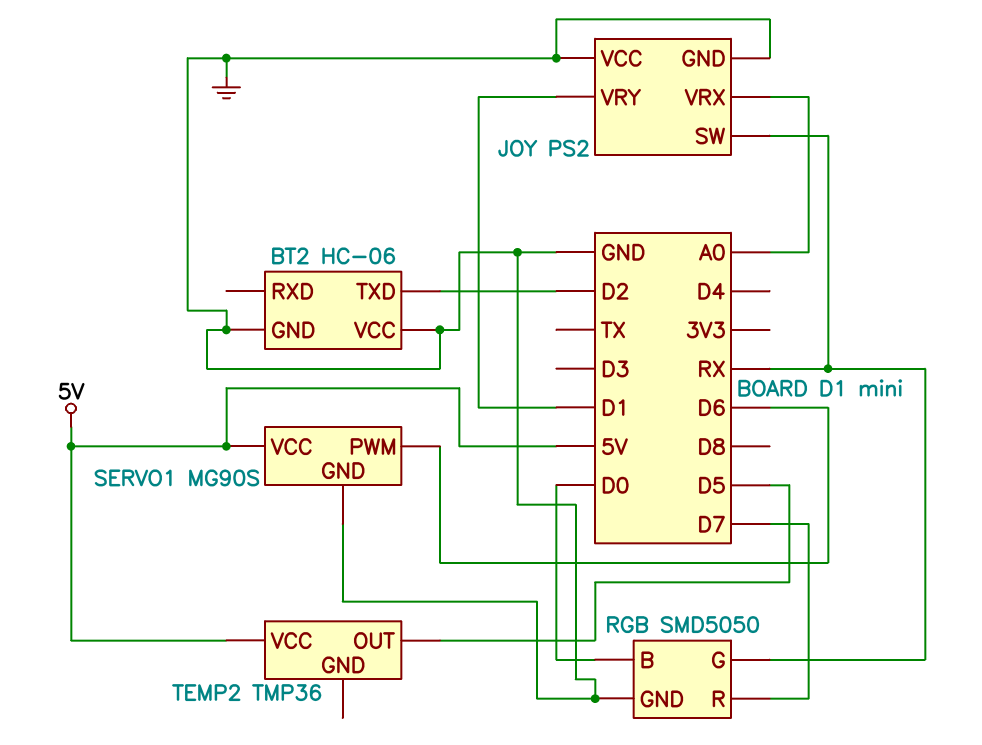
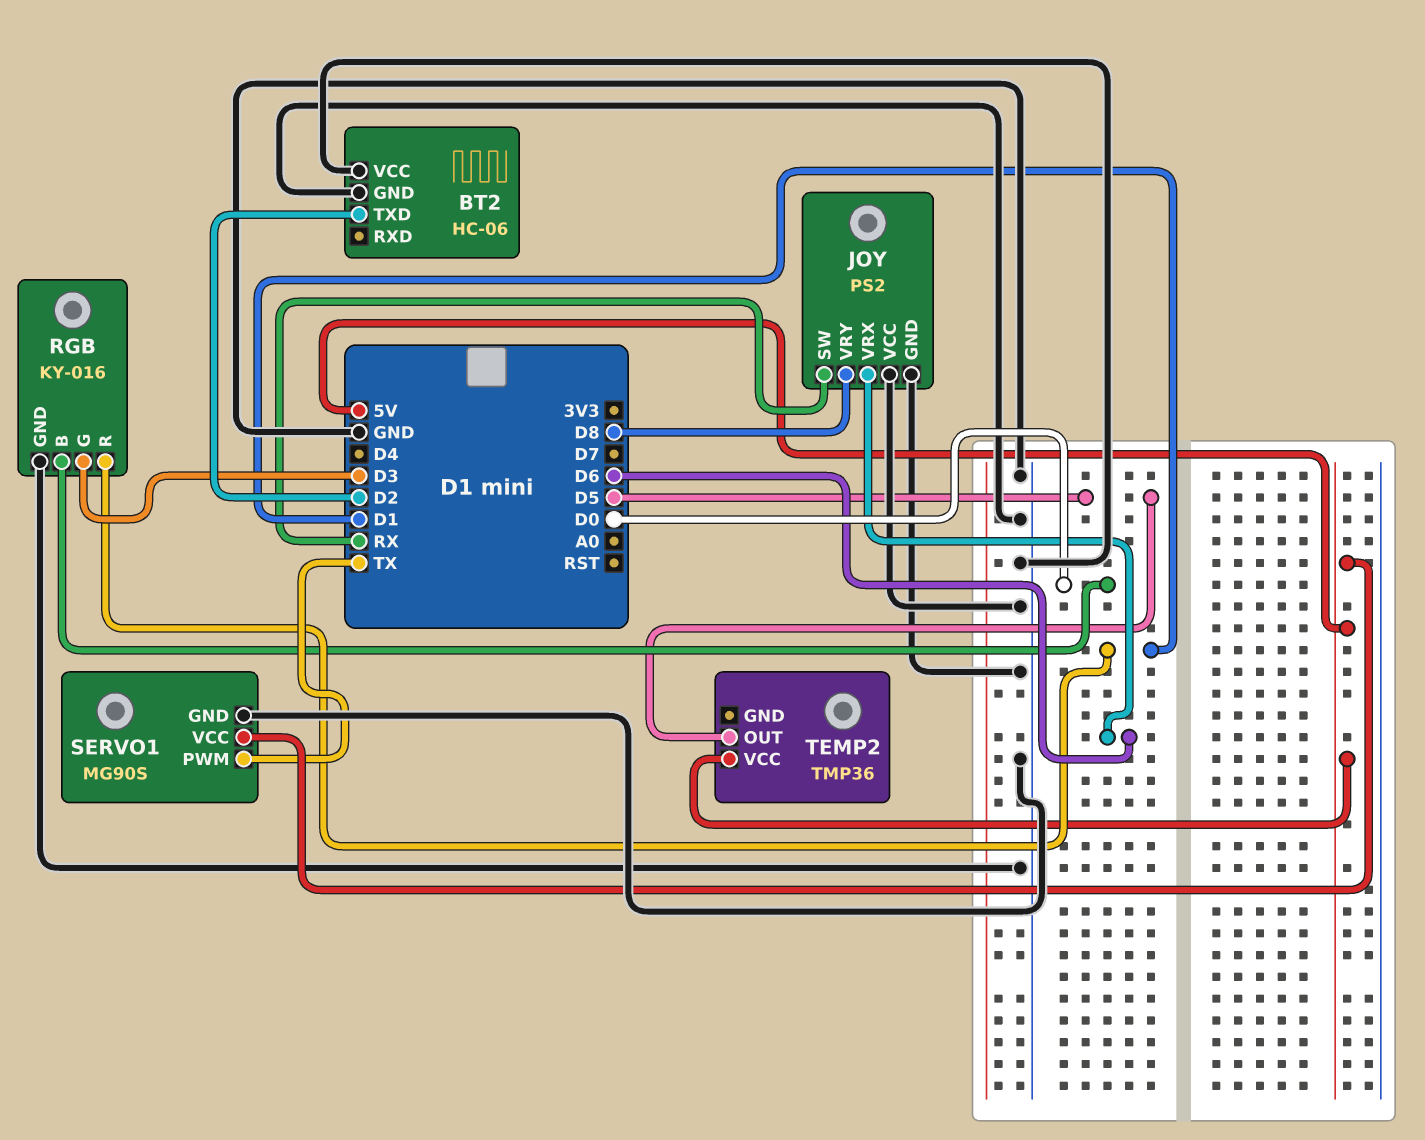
JOY pin VRX: A0 -> D6
JOY pin VRY: D1 -> D8
RGB: SMD5050 -> KY-016
RGB pin G: RX -> D3
RGB pin R: D7 -> D1
SERVO1 pin PWM: D6 -> TX

